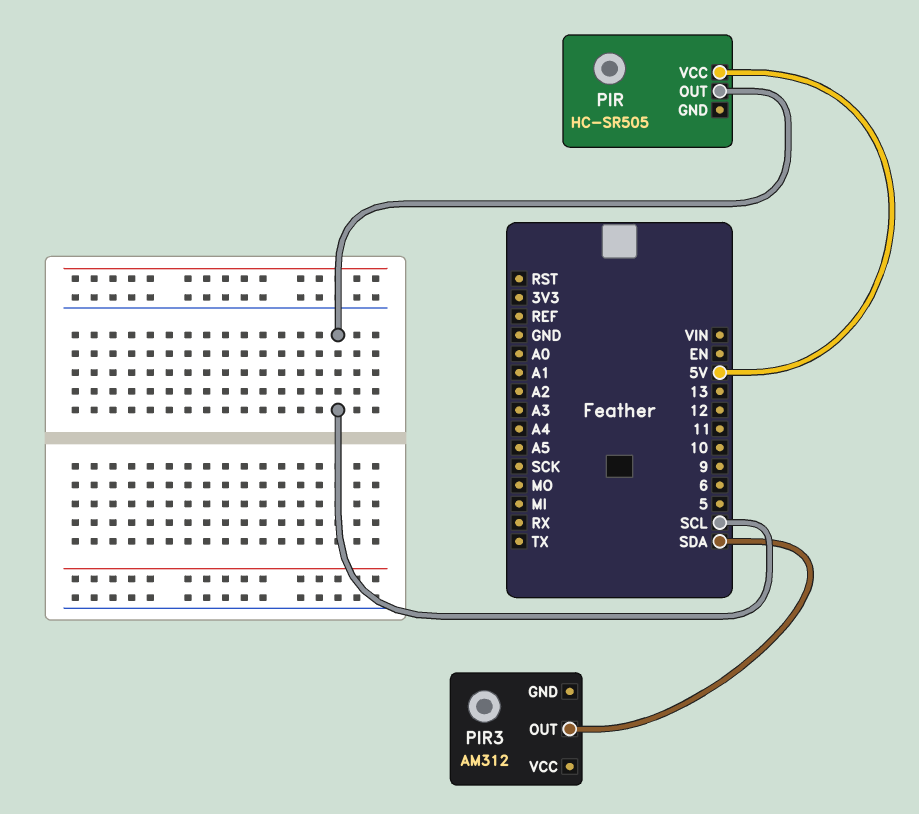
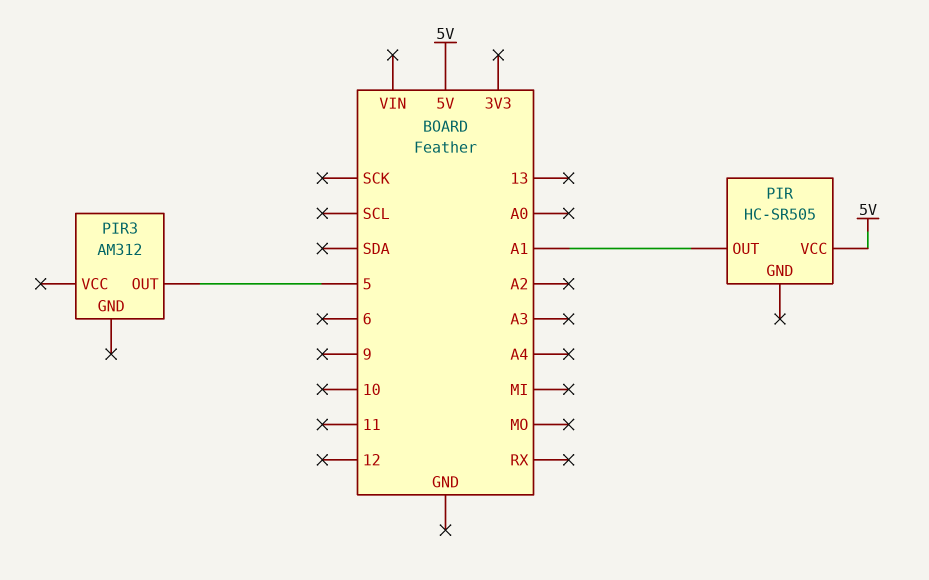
PIR pin OUT: SCL -> A1
PIR3 pin OUT: SDA -> 5

